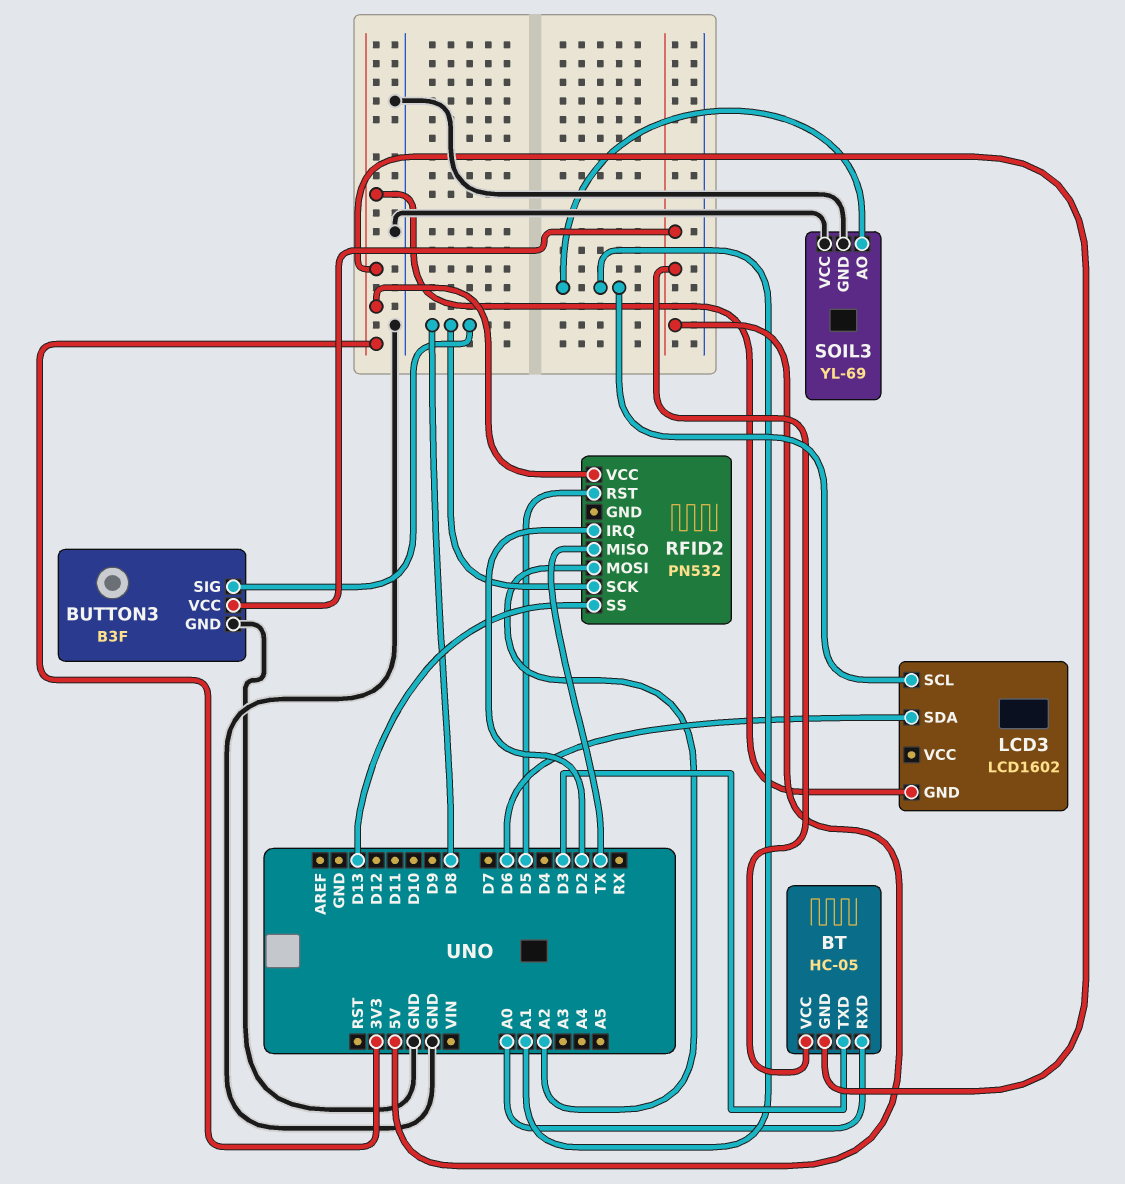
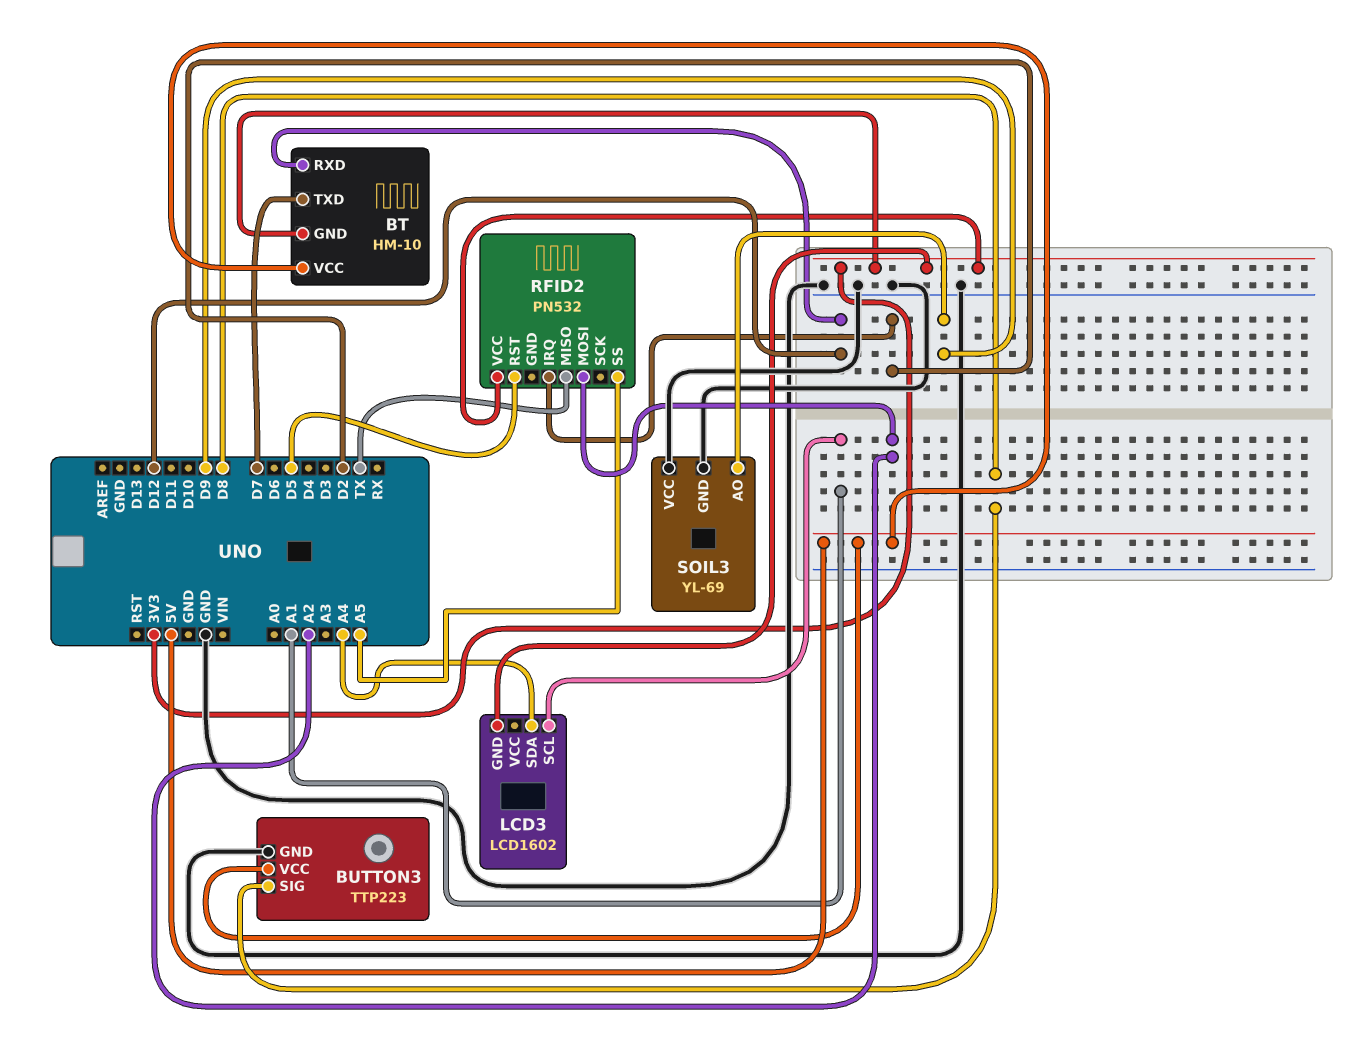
BT: HC-05 -> HM-10
BT pin RXD: A0 -> D12
BT pin TXD: D3 -> D7
BUTTON3: B3F -> TTP223
LCD3 pin SDA: D6 -> A4
RFID2 pin SCK: D8 -> none
RFID2 pin SS: D13 -> A5
SOIL3 pin AO: A1 -> D9

